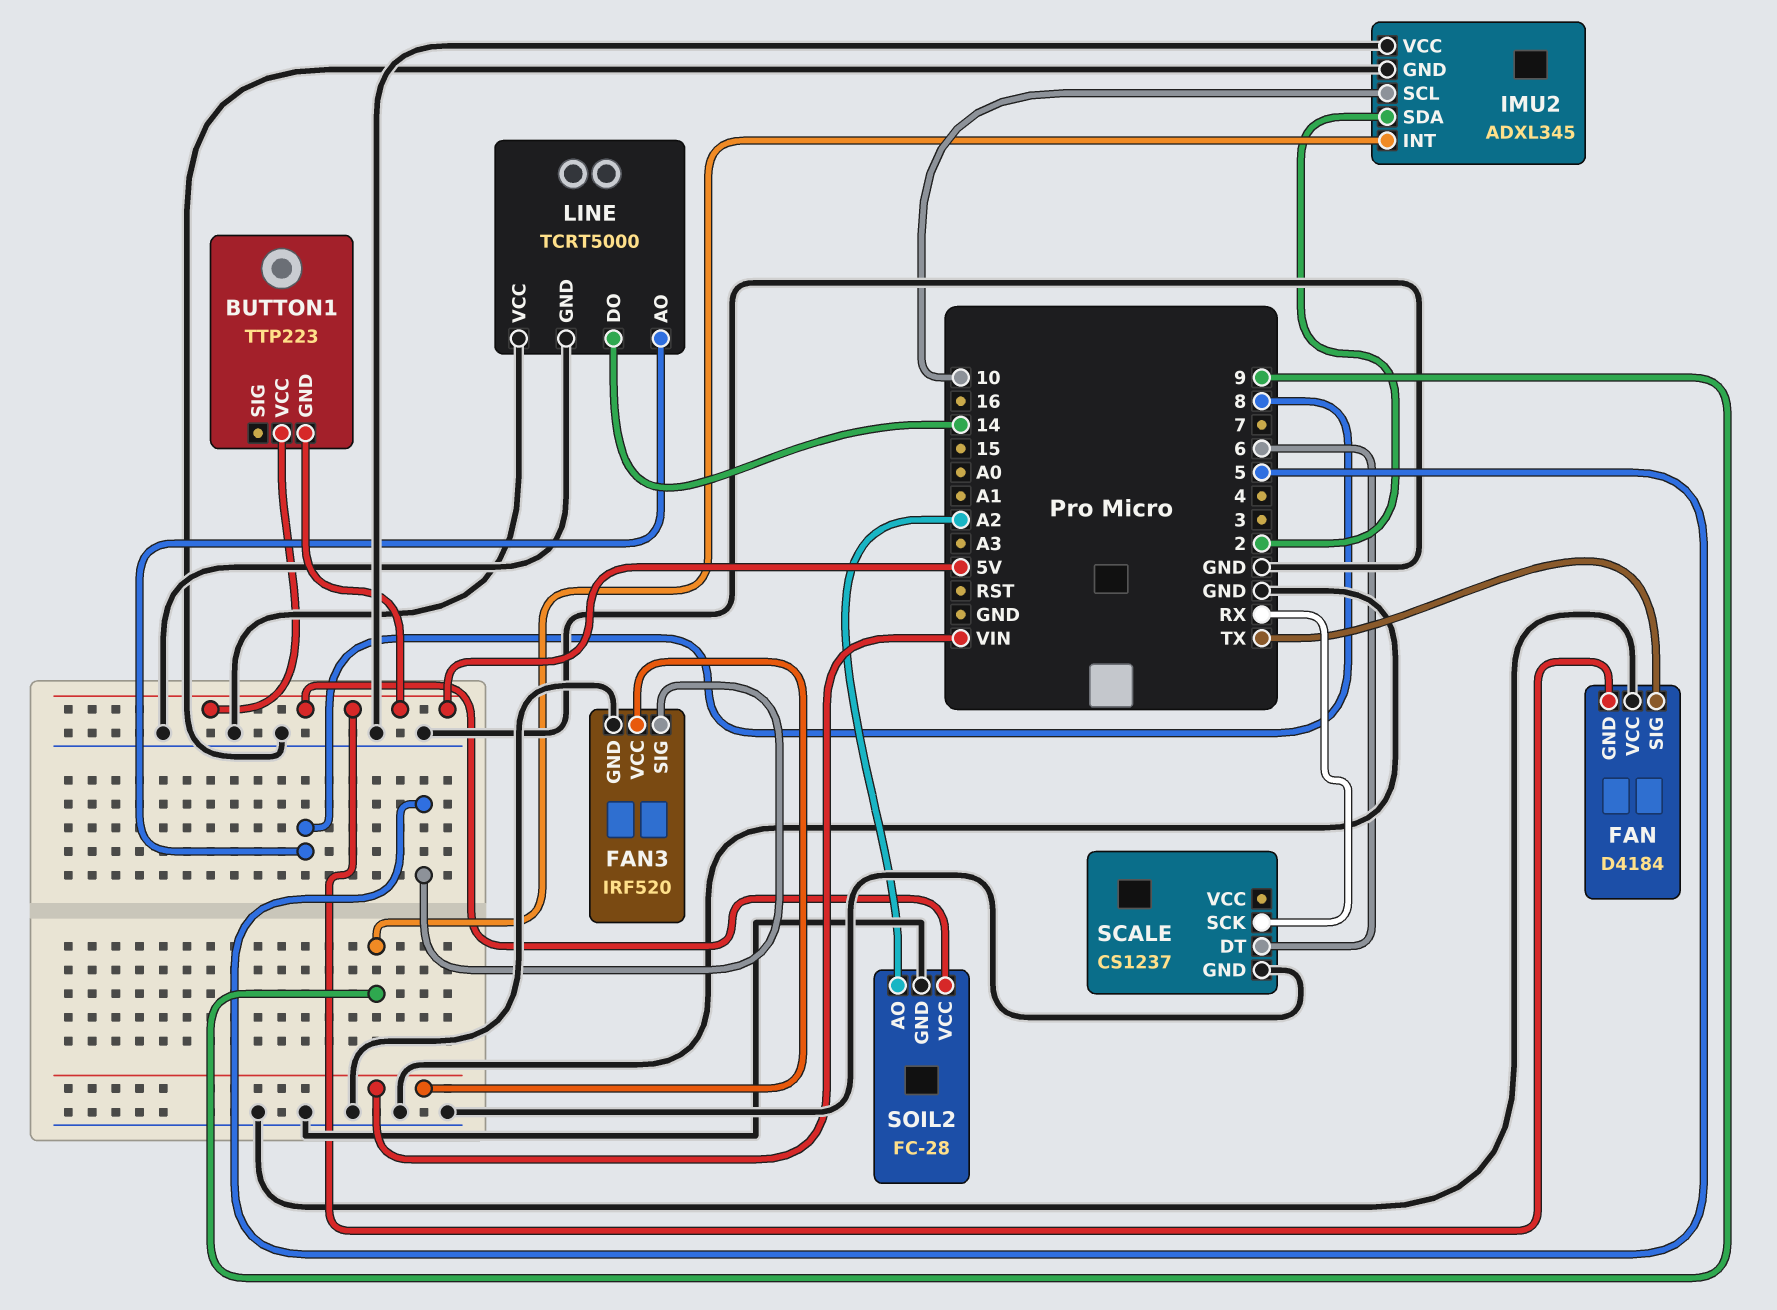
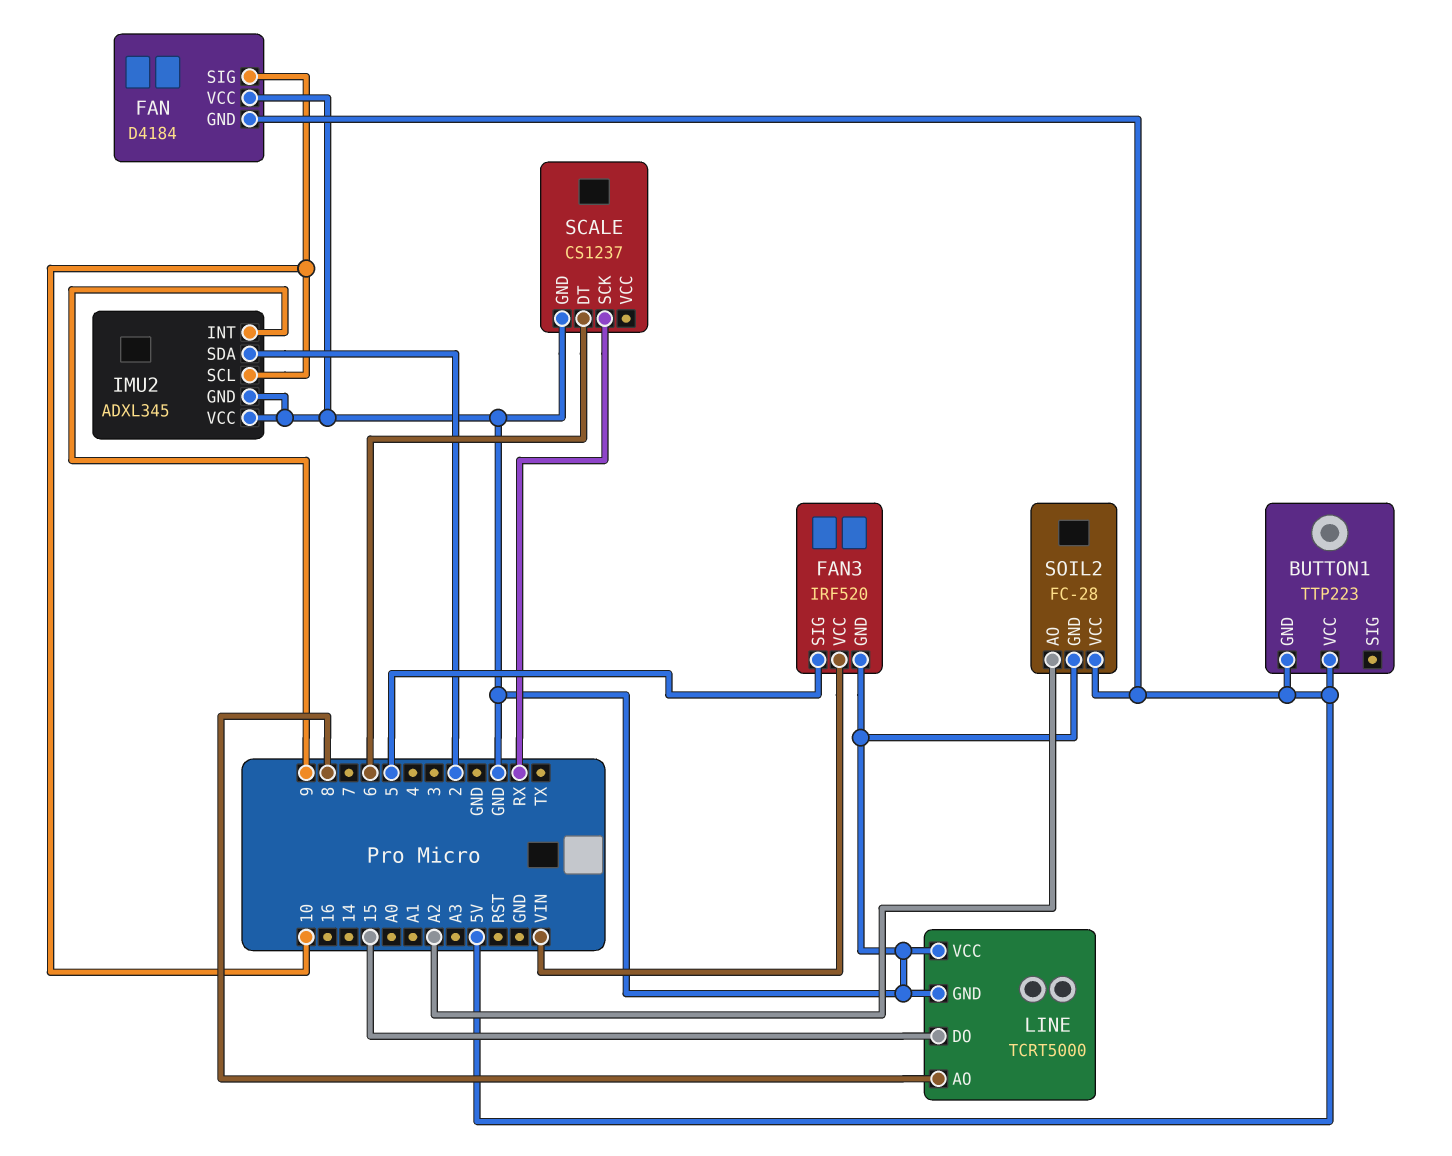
FAN pin SIG: TX -> 10
LINE pin DO: 14 -> 15

